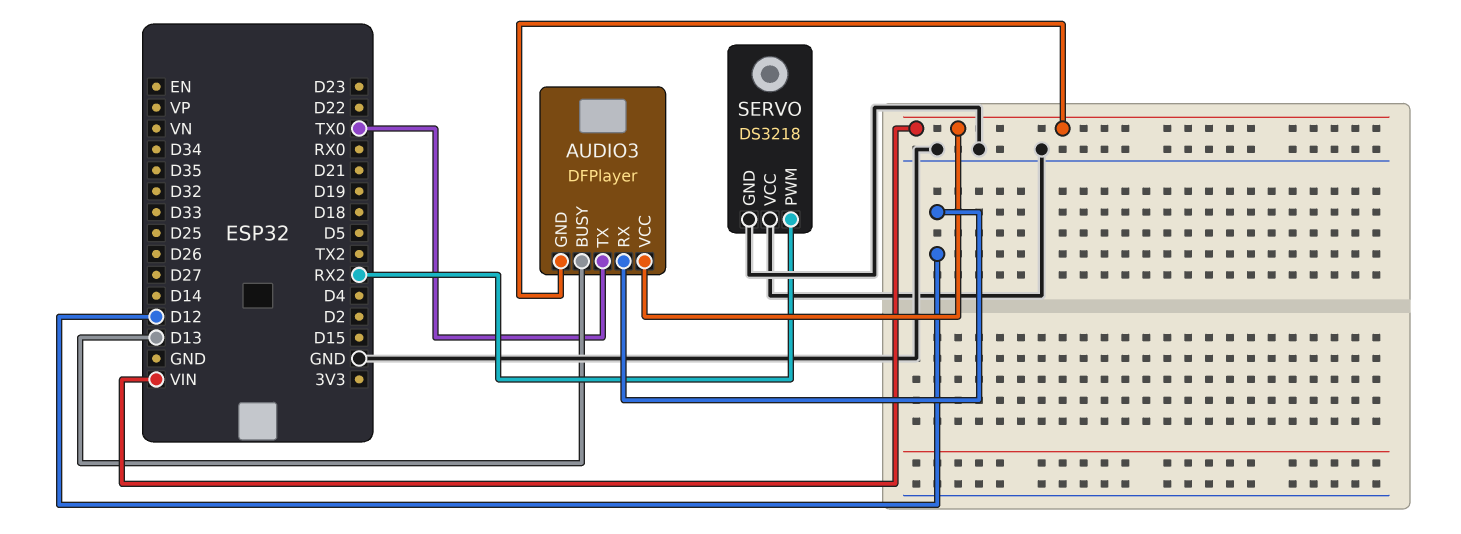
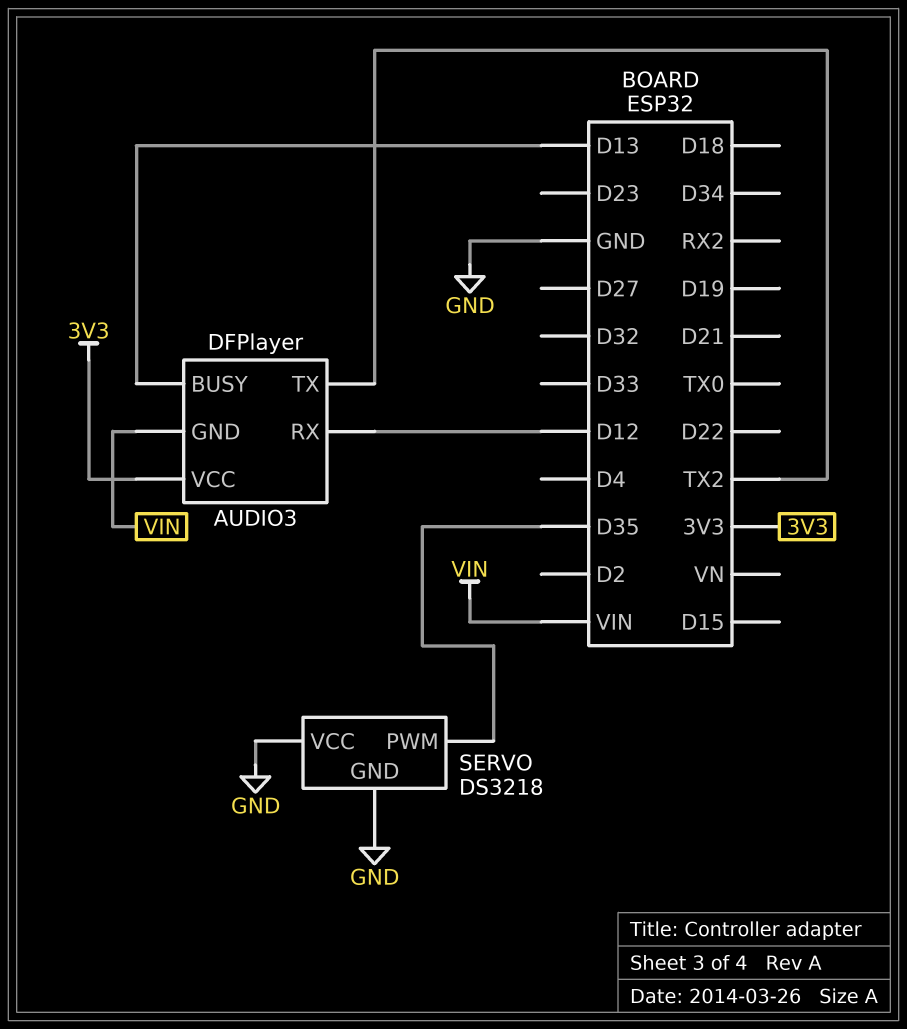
AUDIO3 pin TX: TX0 -> TX2
AUDIO3 pin VCC: VIN -> 3V3
SERVO pin PWM: RX2 -> D35

